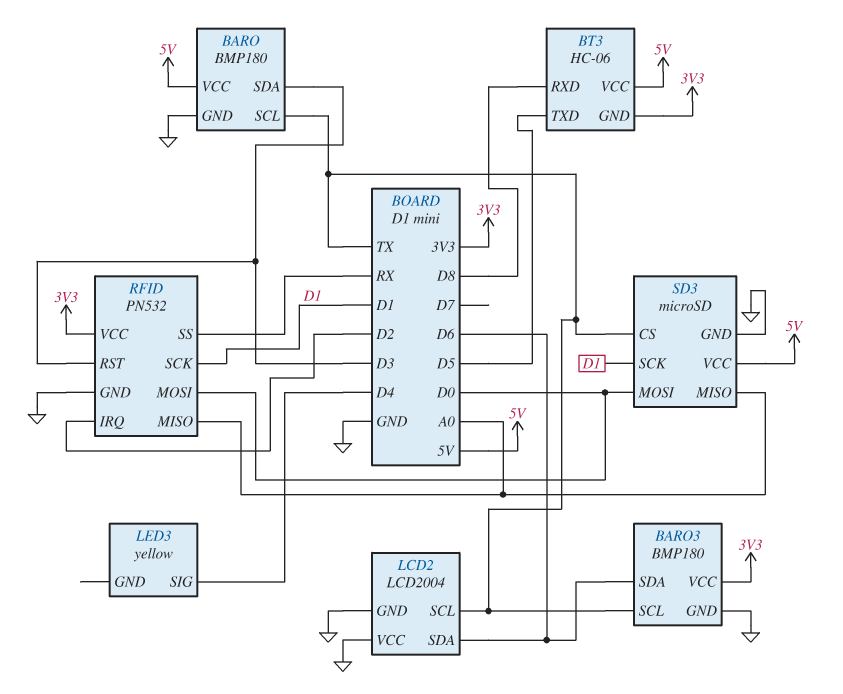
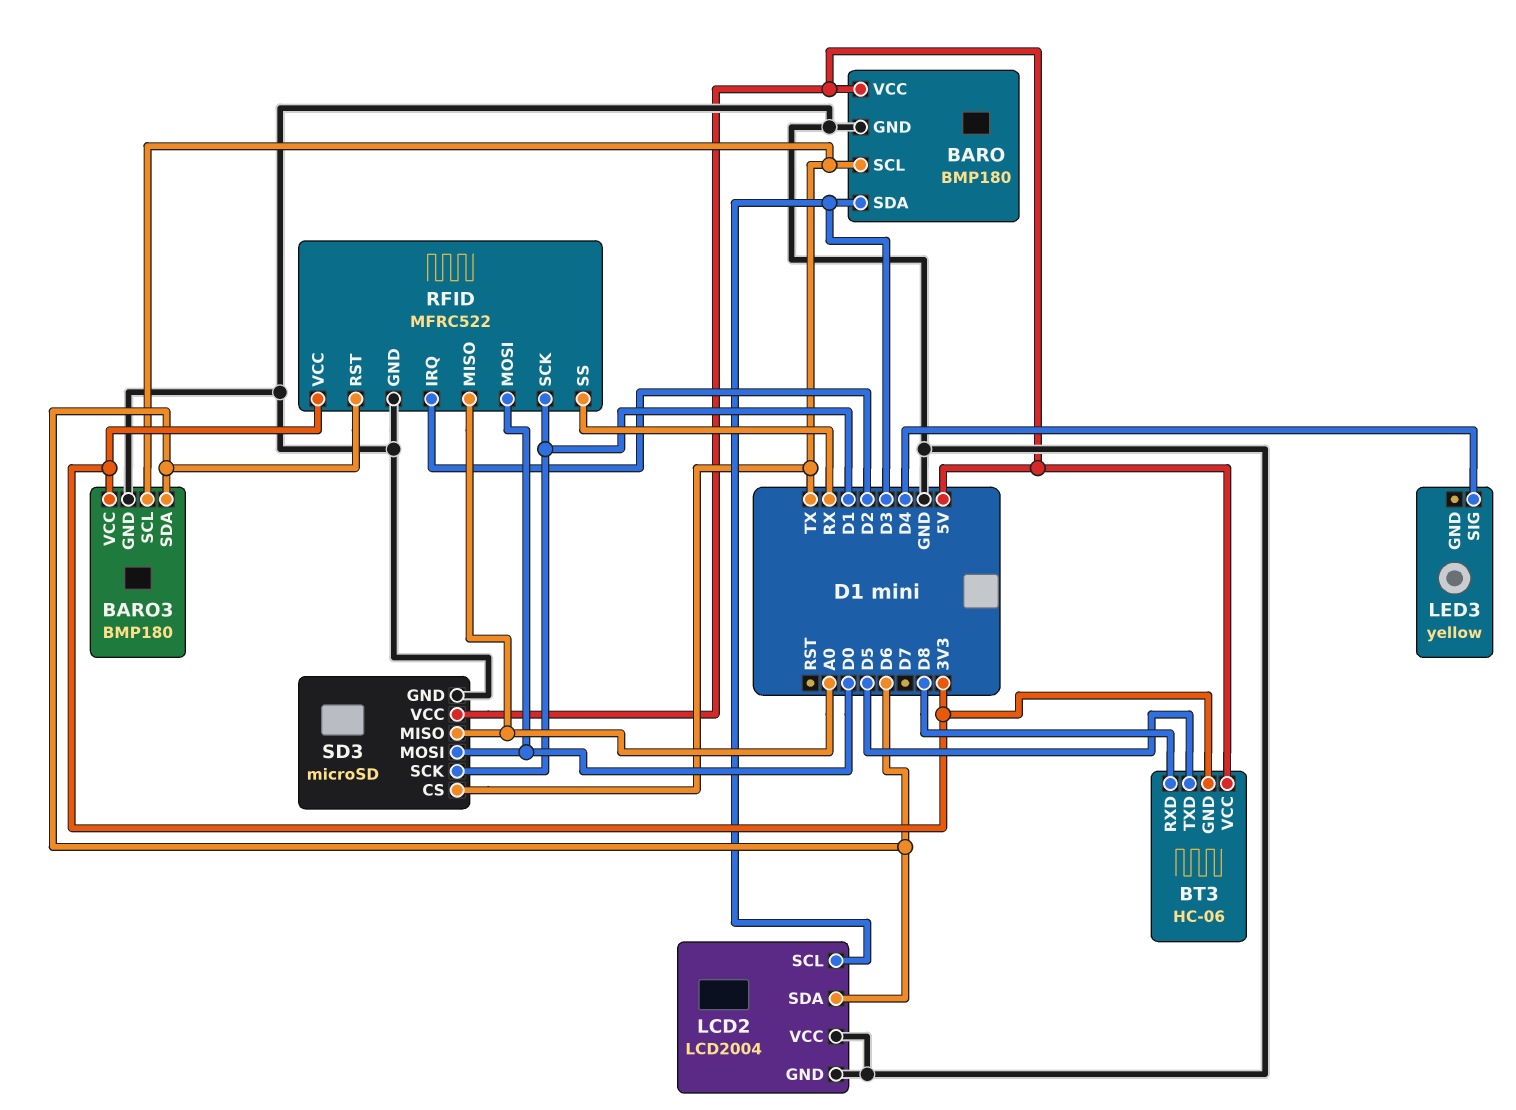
LCD2 pin SCL: TX -> D3
RFID: PN532 -> MFRC522
RFID pin RST: D3 -> D6

